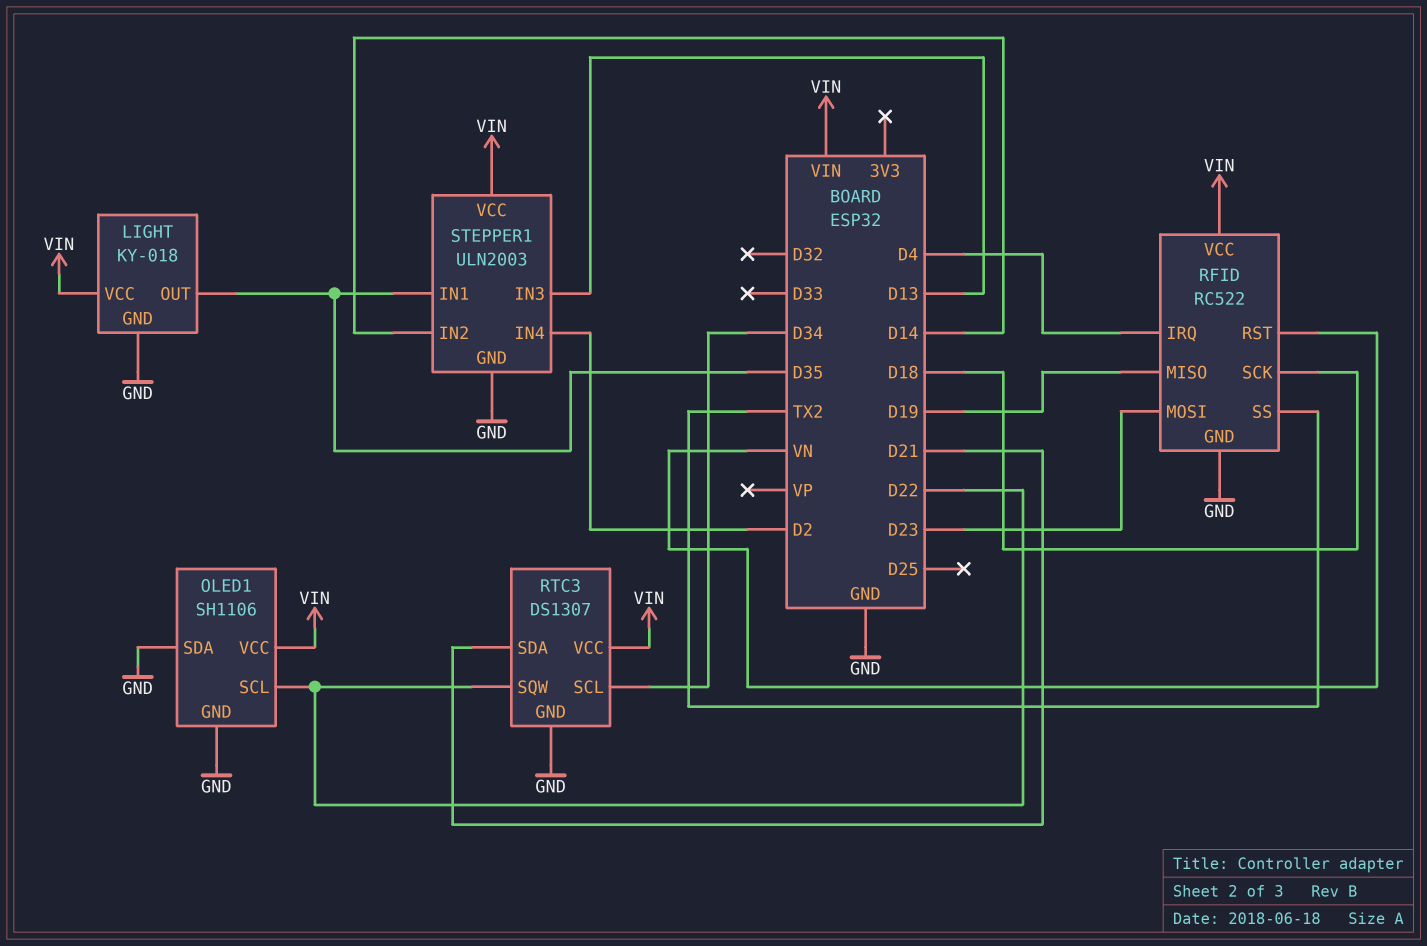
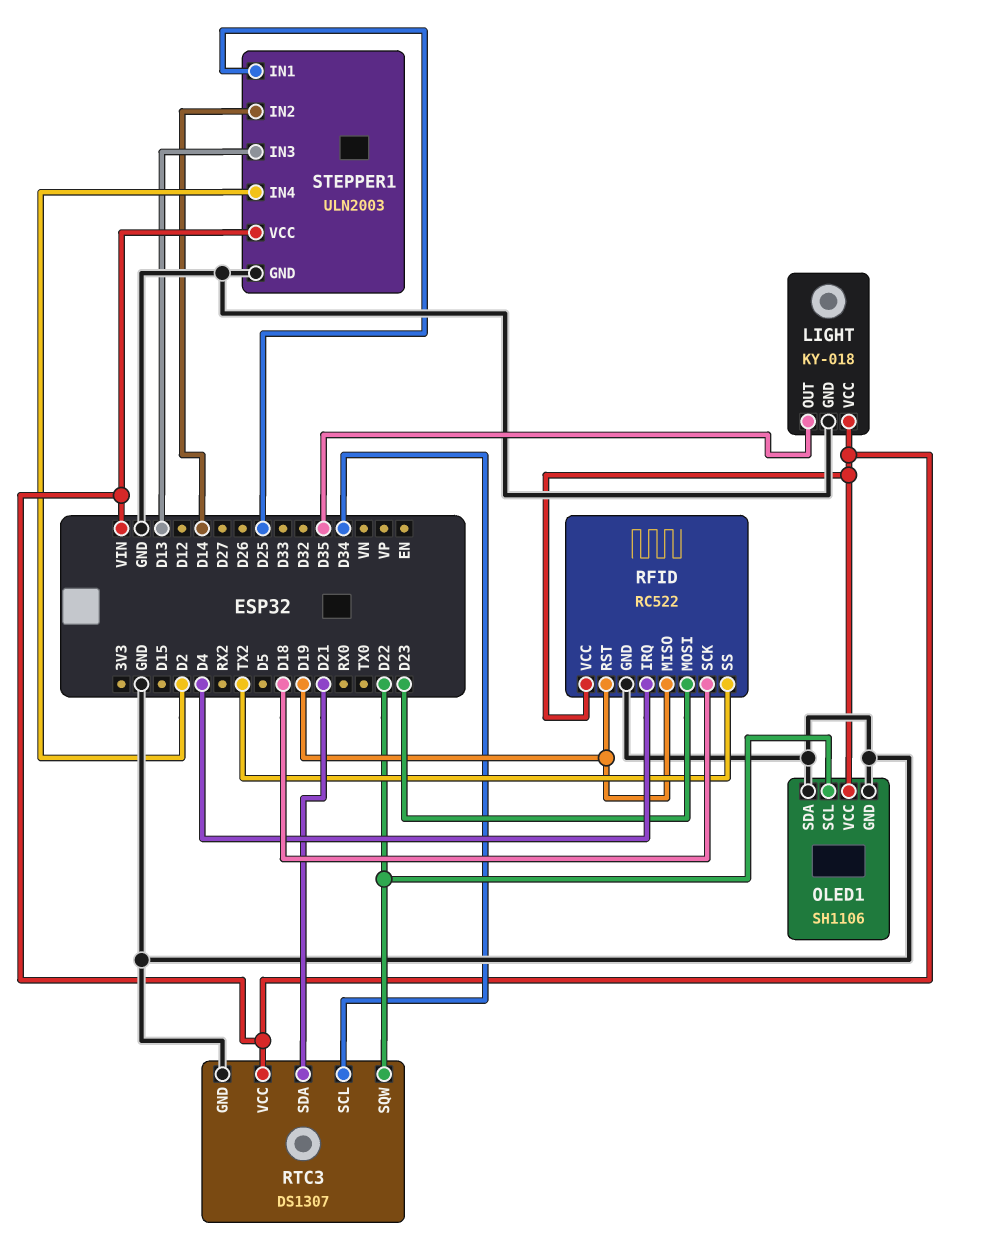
RFID pin RST: VN -> D19
STEPPER1 pin IN1: D35 -> D25

